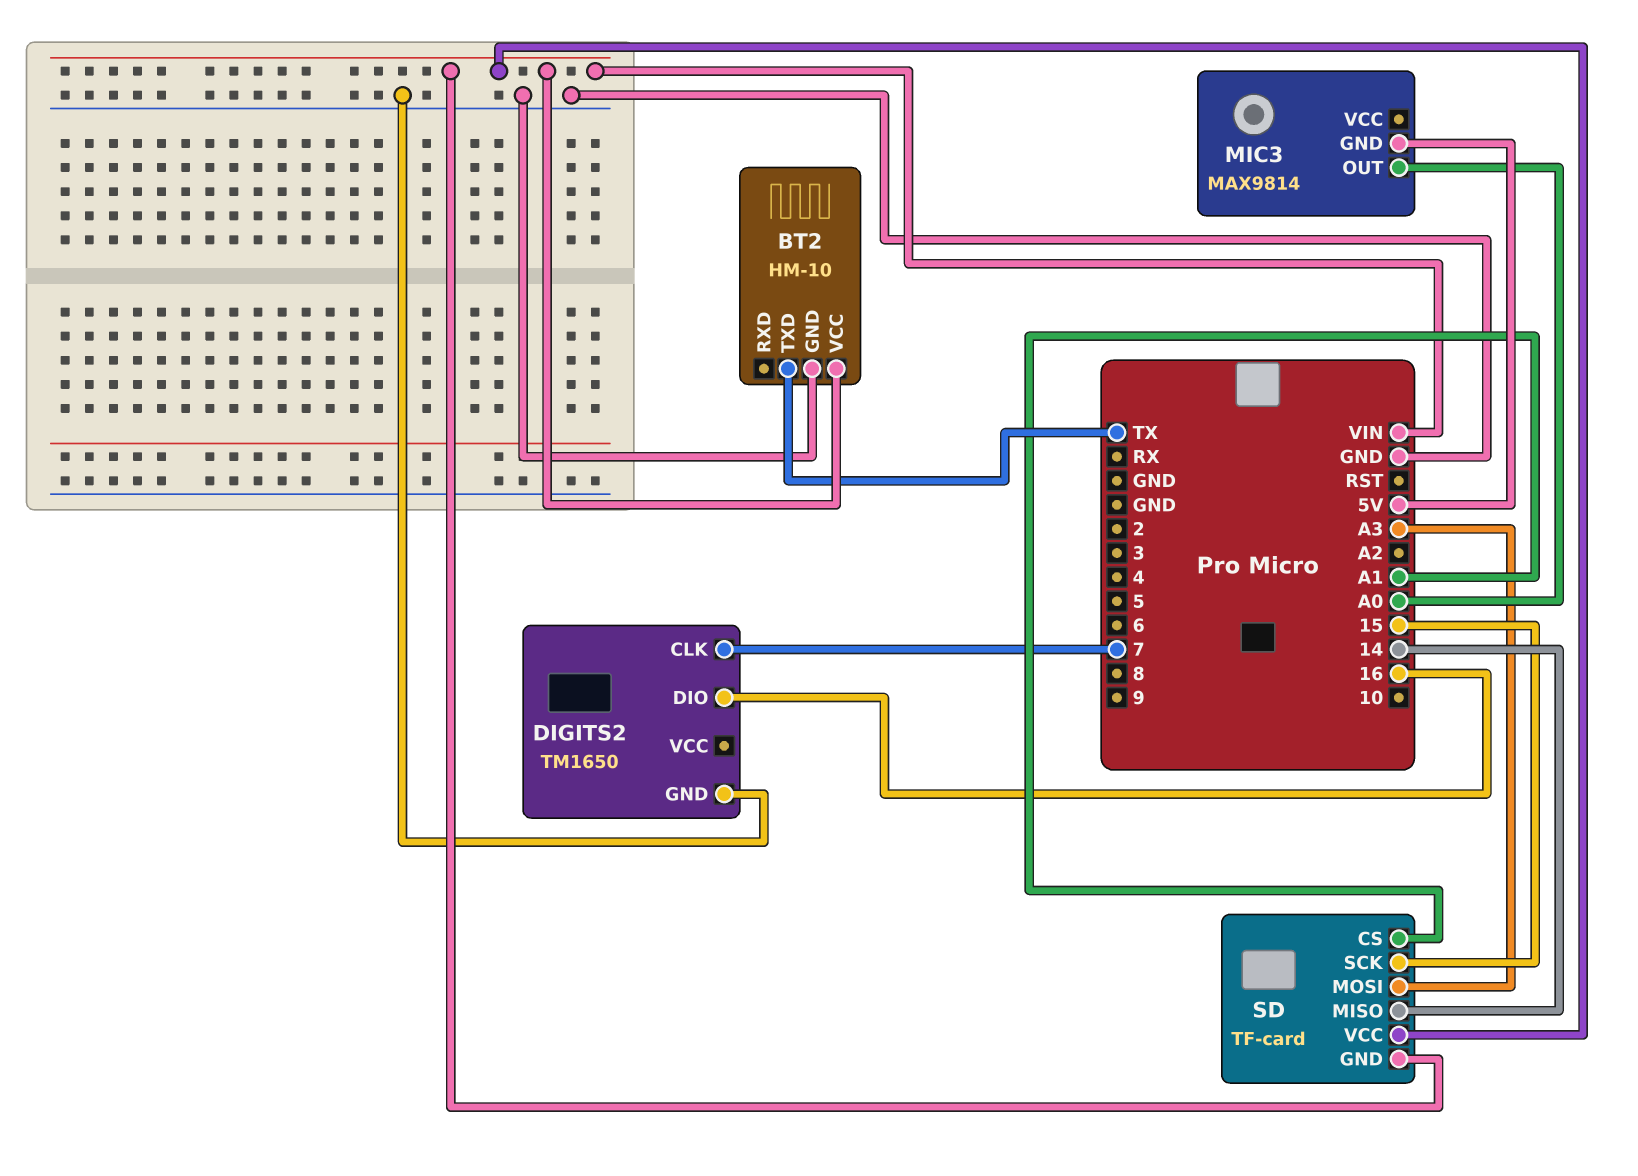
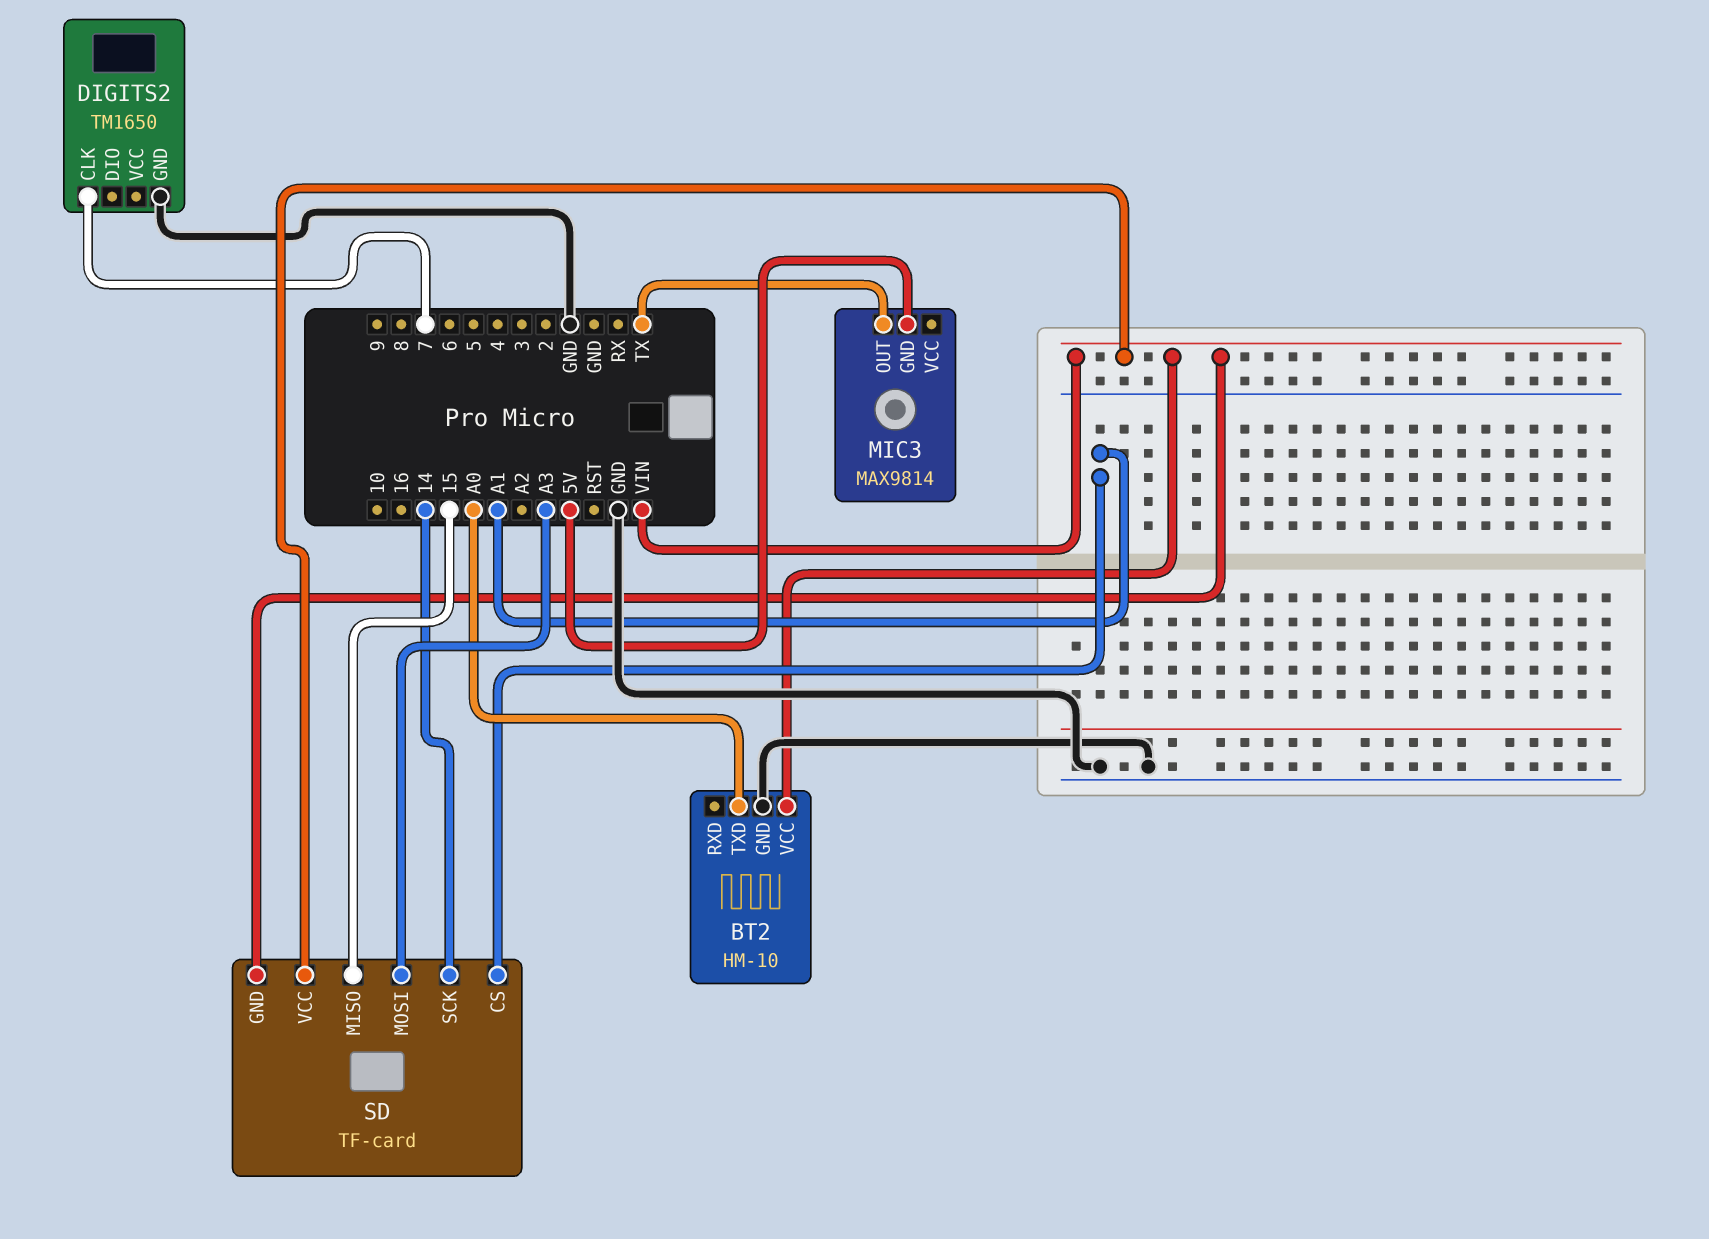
BT2 pin TXD: TX -> A0
DIGITS2 pin DIO: 16 -> none
MIC3 pin OUT: A0 -> TX
SD pin MISO: 14 -> 15
SD pin SCK: 15 -> 14

